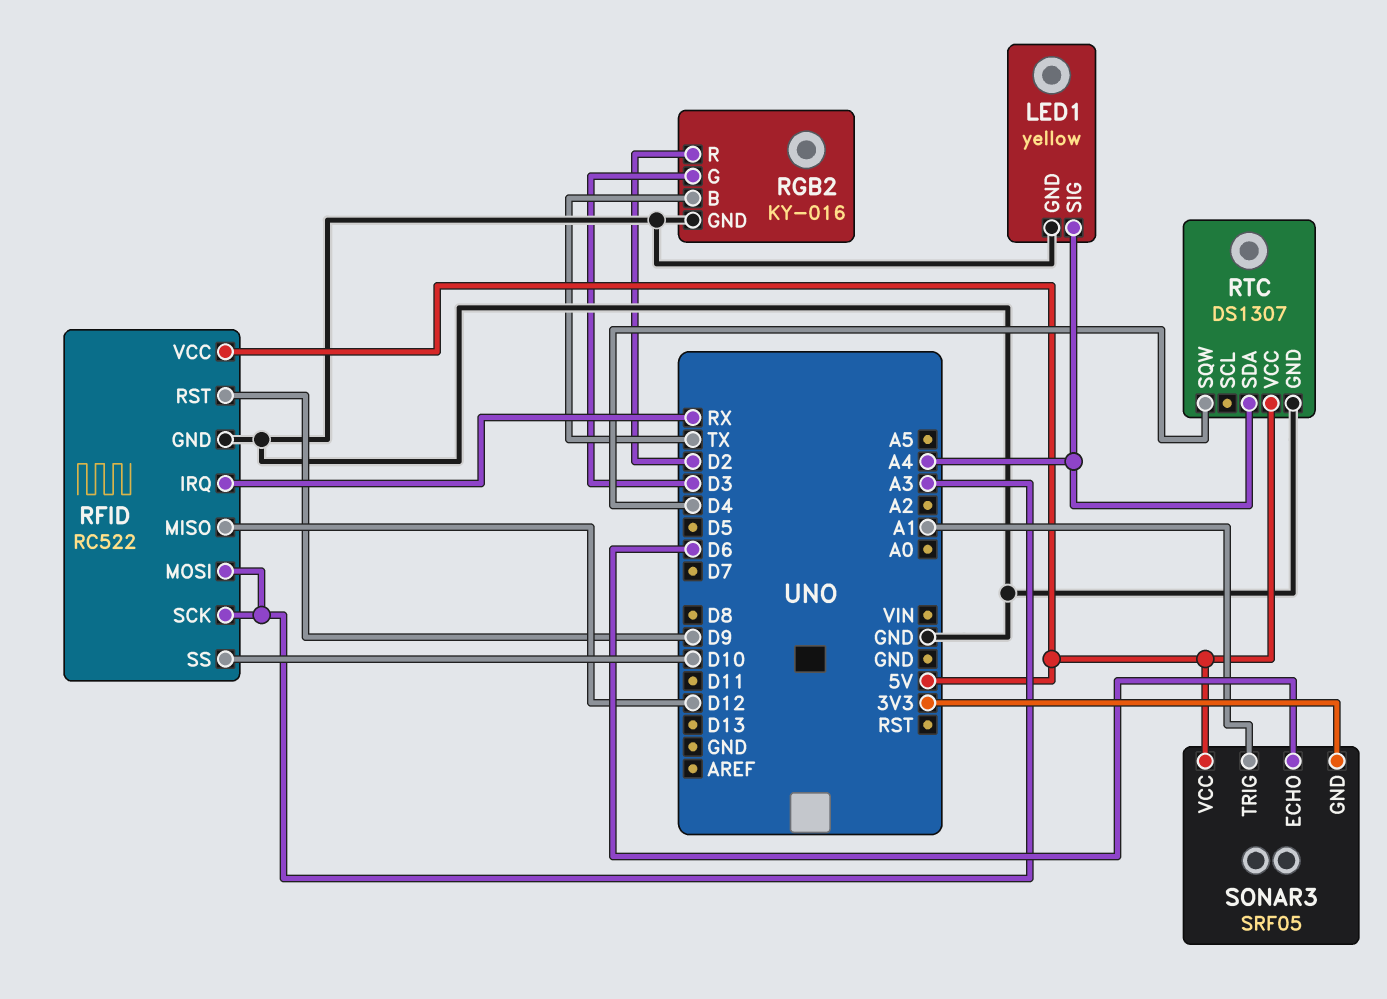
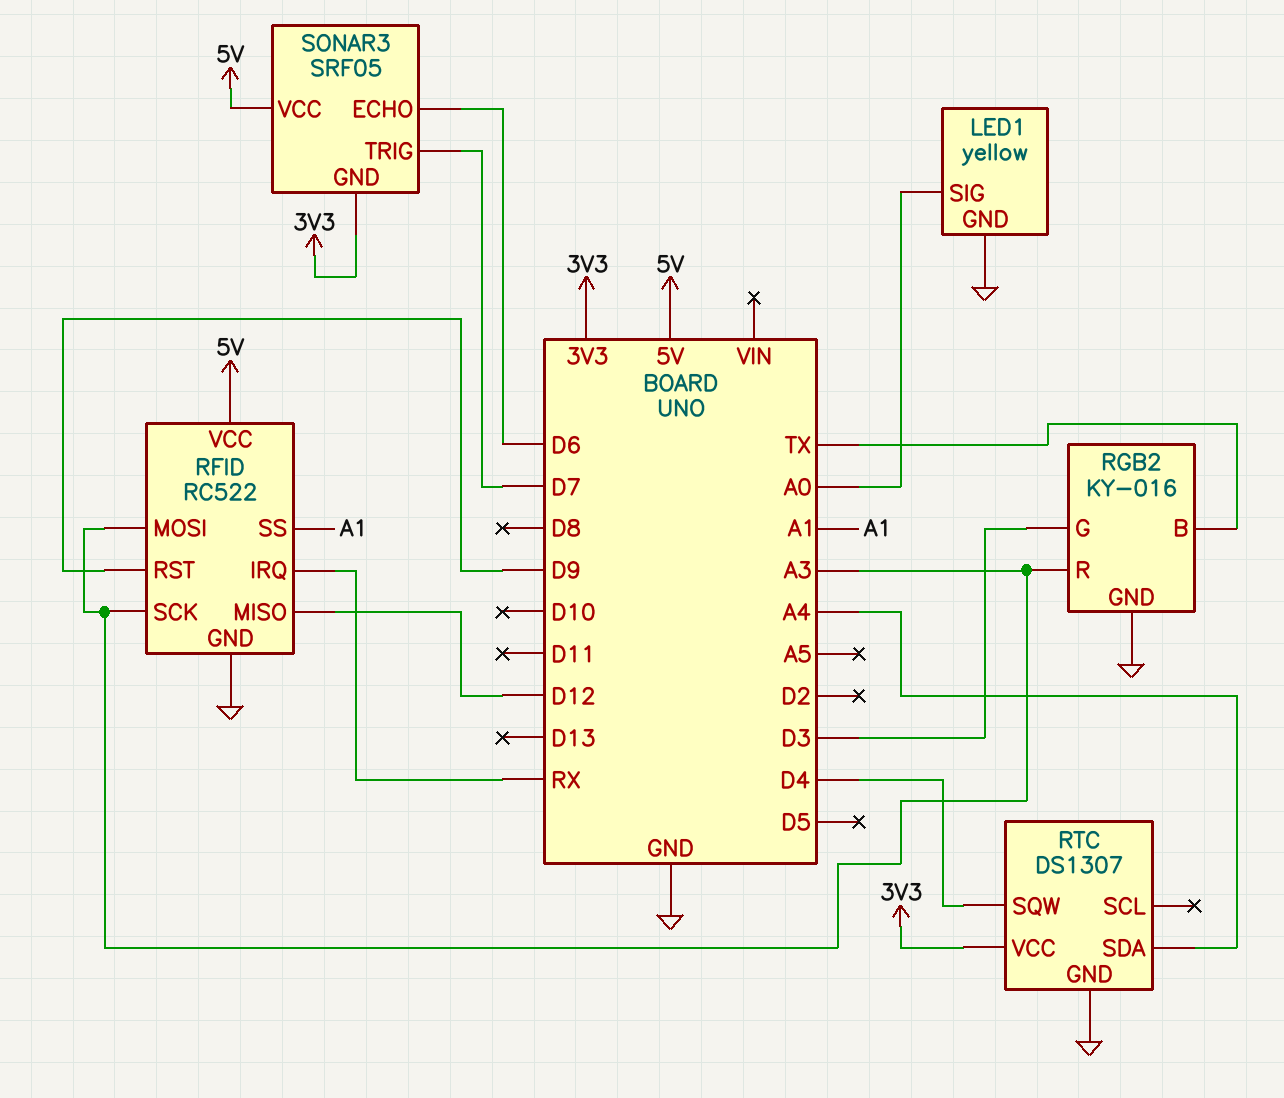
LED1 pin SIG: A4 -> A0
RFID pin SS: D10 -> A1
RGB2 pin R: D2 -> A3
RTC pin VCC: 5V -> 3V3
SONAR3 pin TRIG: A1 -> D7

